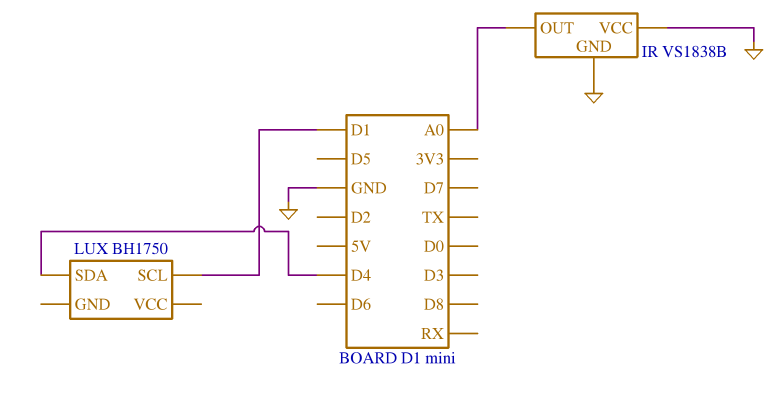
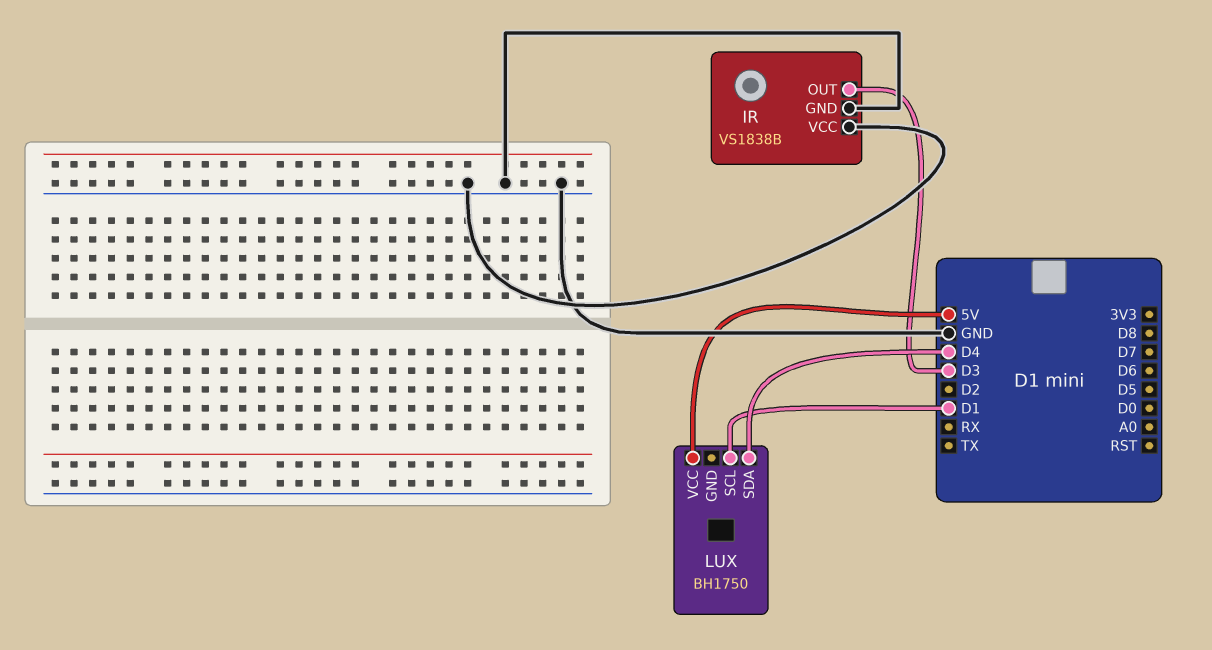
IR pin OUT: A0 -> D3
LUX pin VCC: none -> 5V

